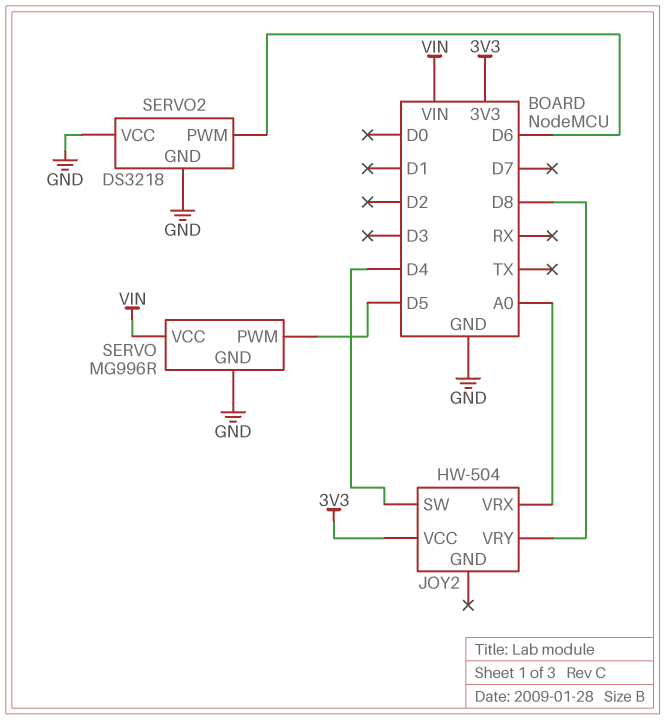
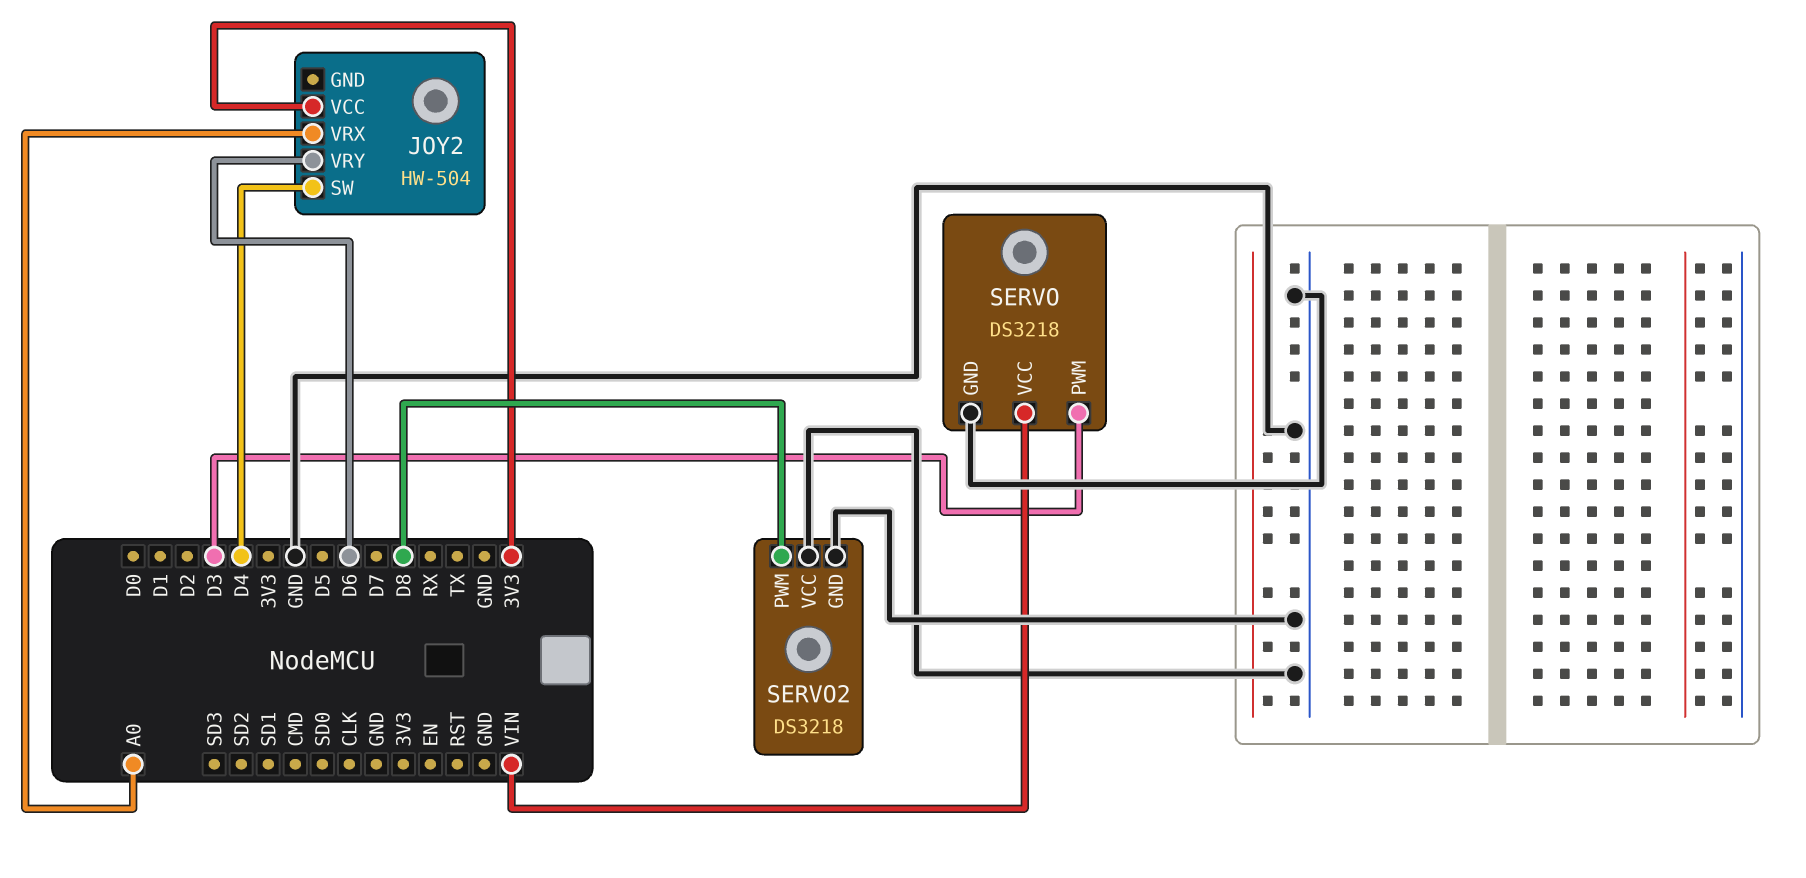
JOY2 pin VRY: D8 -> D6
SERVO: MG996R -> DS3218
SERVO pin PWM: D5 -> D3
SERVO2 pin PWM: D6 -> D8

